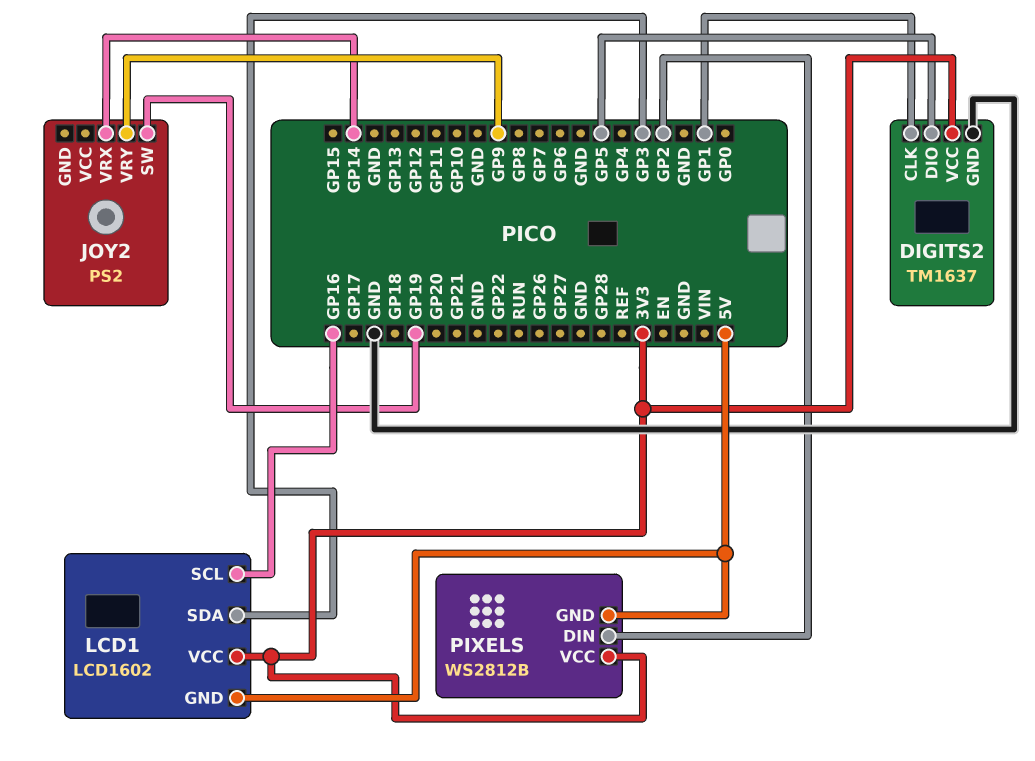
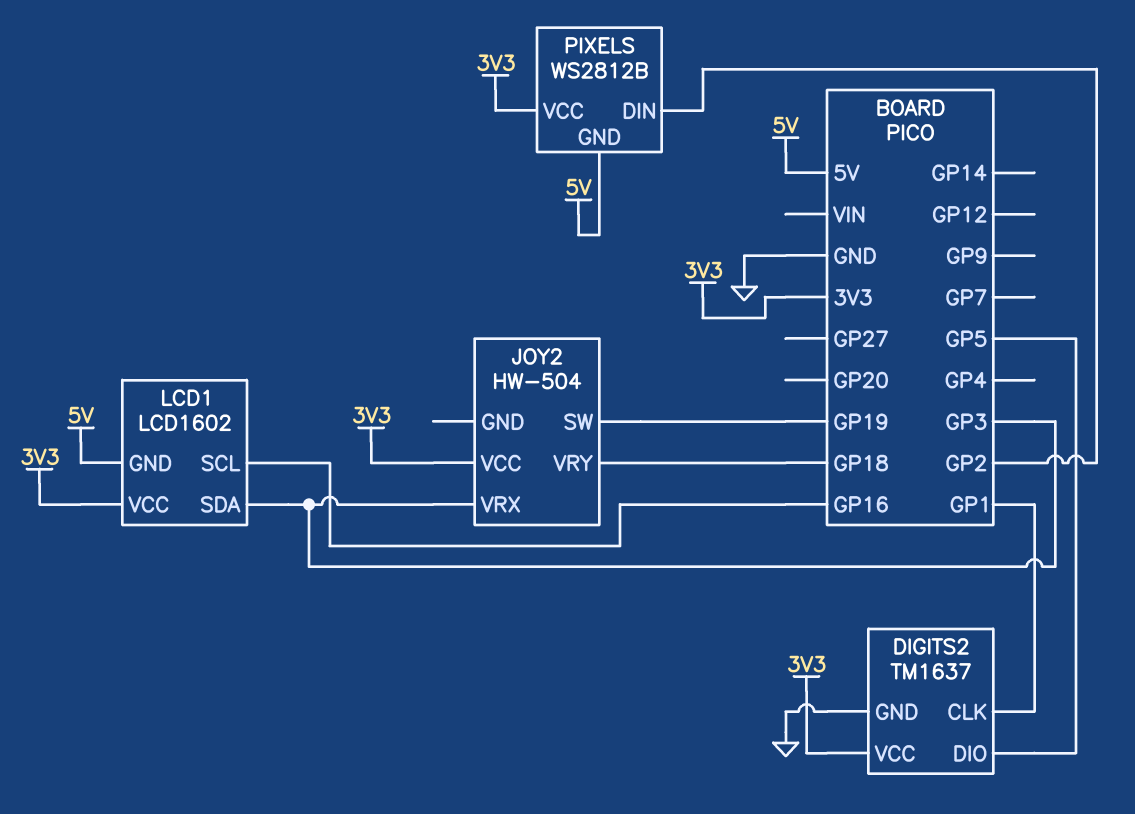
JOY2: PS2 -> HW-504
JOY2 pin VCC: none -> 3V3
JOY2 pin VRX: GP14 -> GP3
JOY2 pin VRY: GP9 -> GP18

